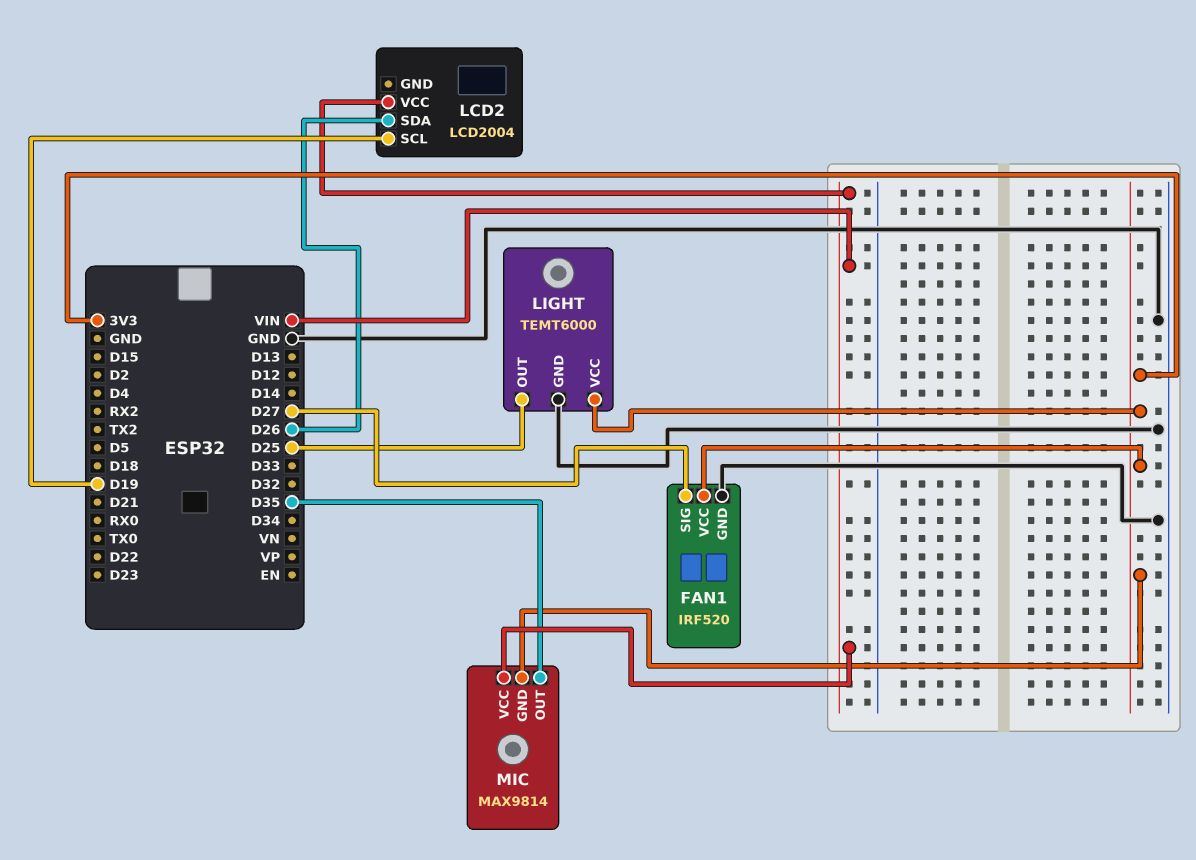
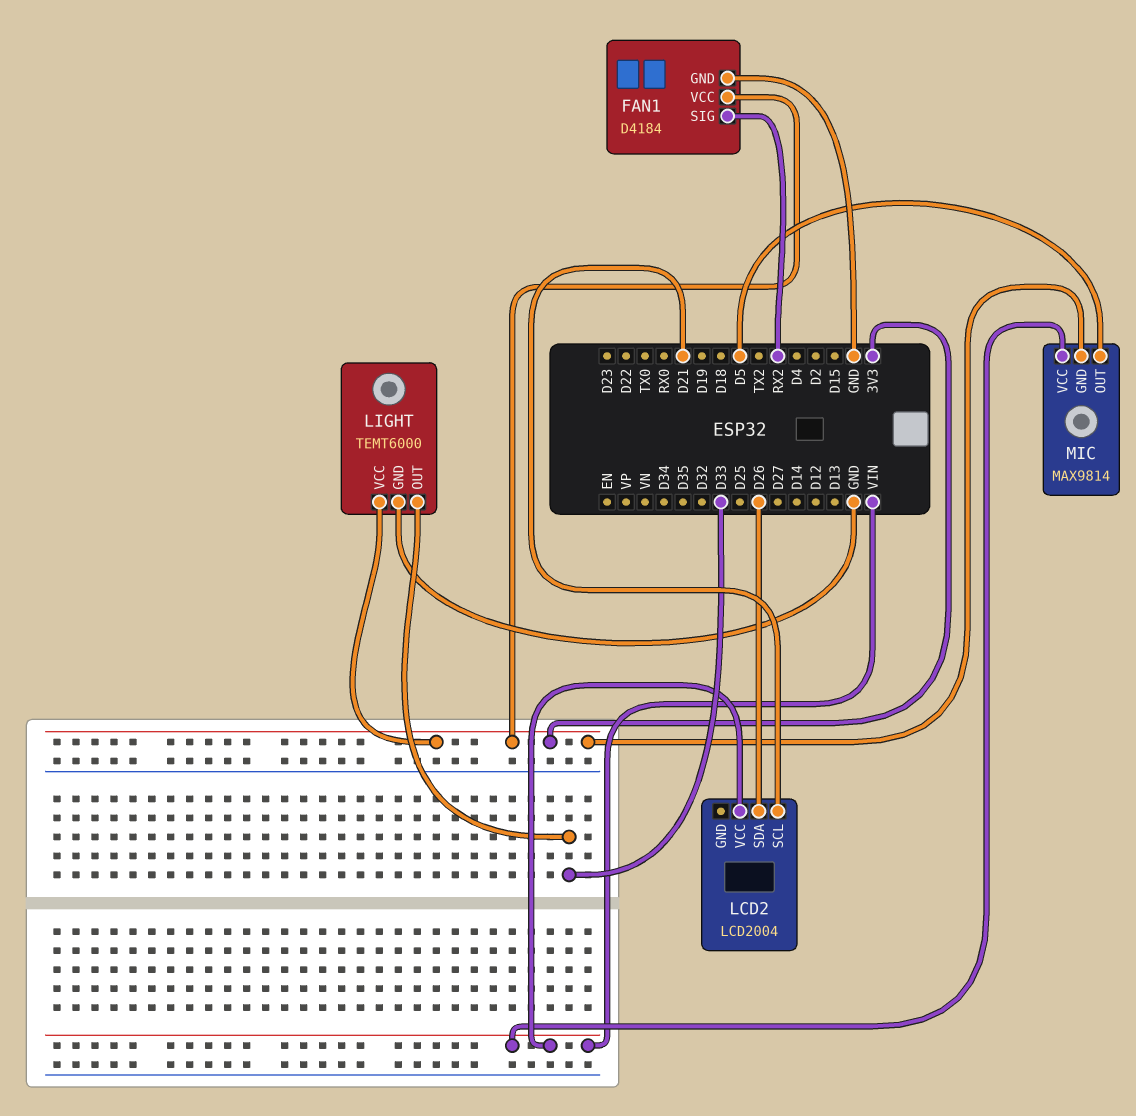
FAN1: IRF520 -> D4184
FAN1 pin SIG: D27 -> RX2
LCD2 pin SCL: D19 -> D21
LIGHT pin OUT: D25 -> D33
MIC pin OUT: D35 -> D5

